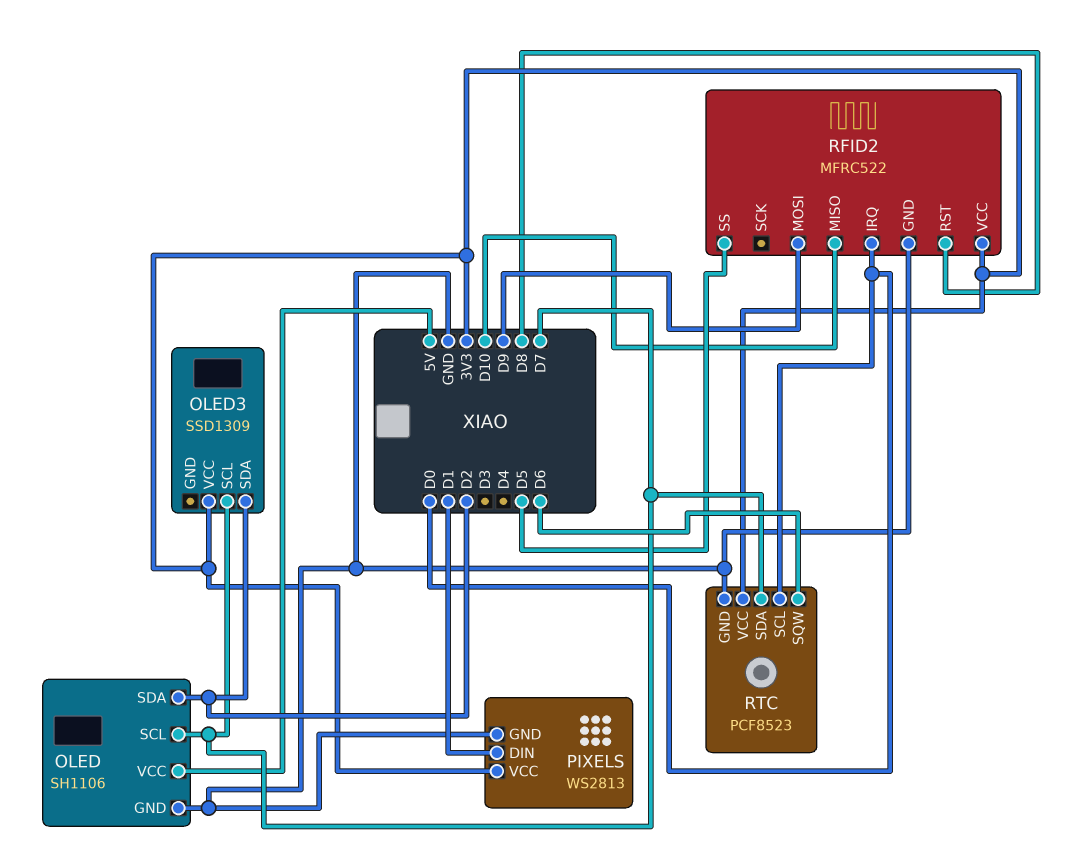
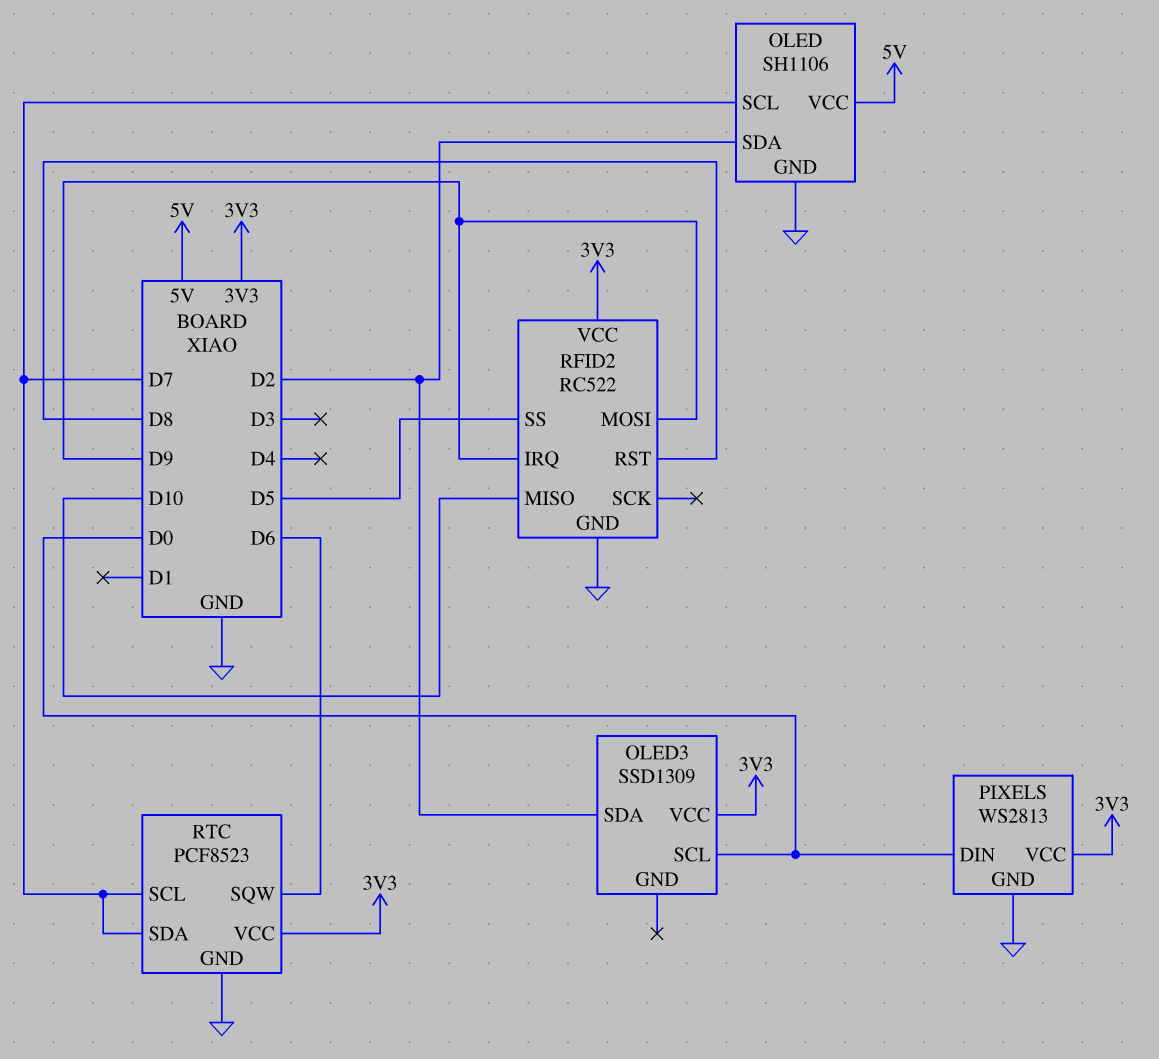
OLED3 pin SCL: D7 -> D0
PIXELS pin DIN: D1 -> D0
RFID2: MFRC522 -> RC522
RFID2 pin IRQ: D0 -> D9
RTC pin SCL: D0 -> D7

